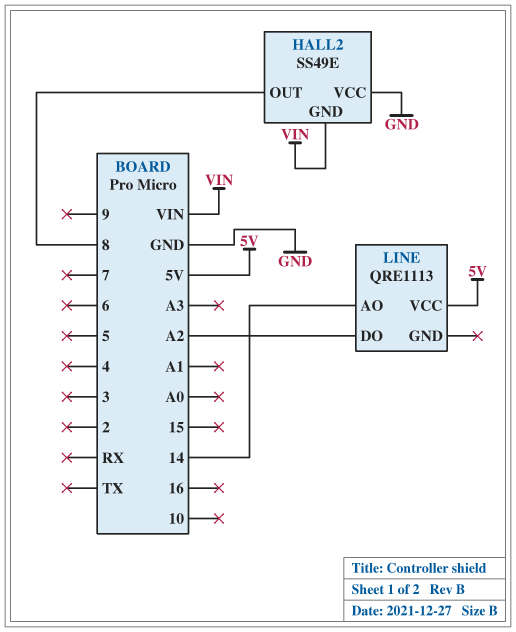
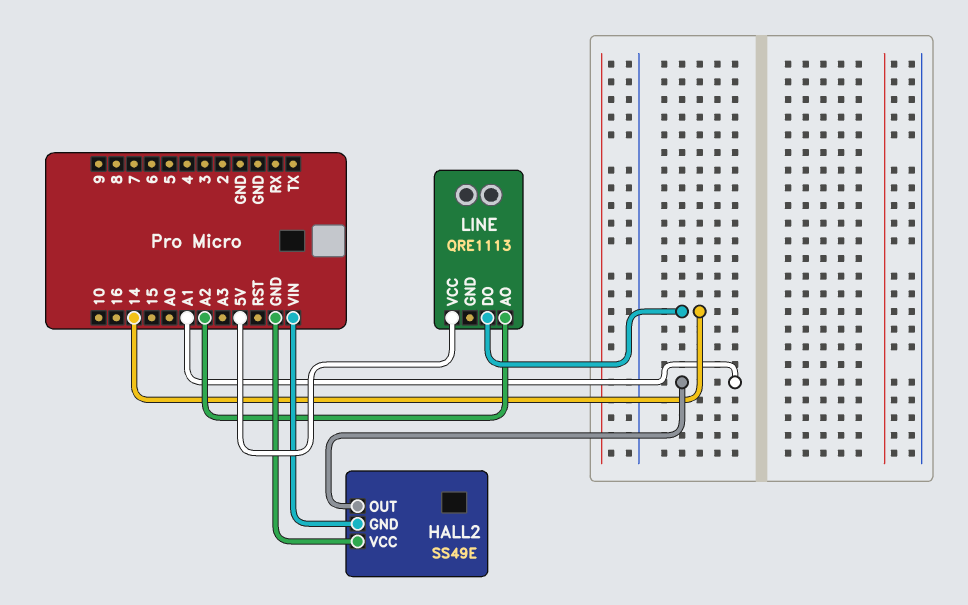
HALL2 pin OUT: 8 -> A1
LINE pin AO: 14 -> A2
LINE pin DO: A2 -> 14

